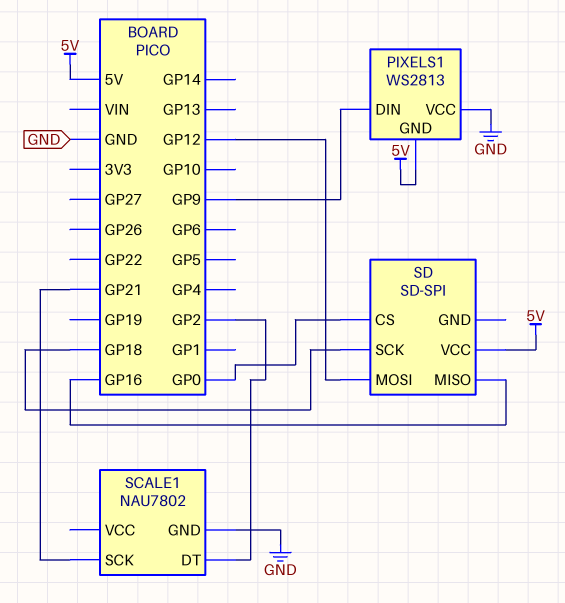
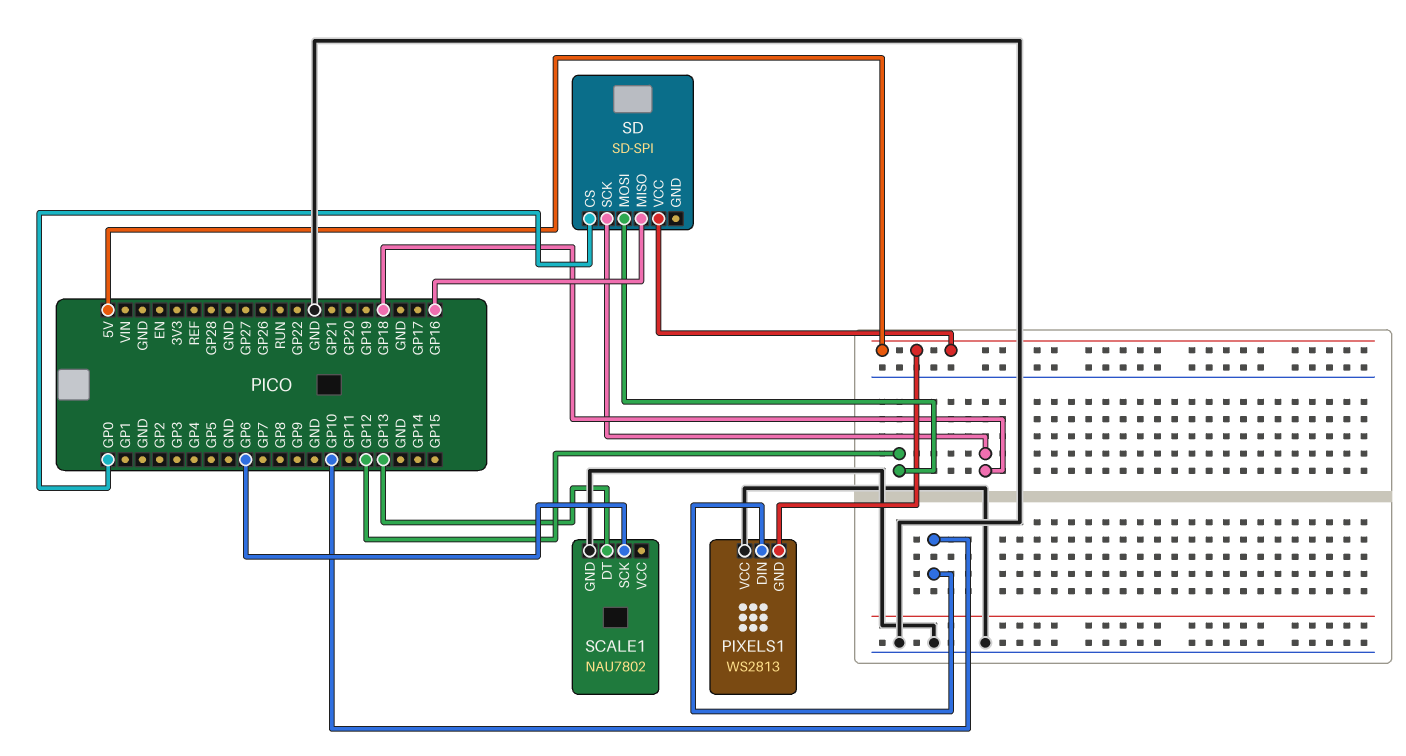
PIXELS1 pin DIN: GP9 -> GP10
SCALE1 pin DT: GP2 -> GP13
SCALE1 pin SCK: GP21 -> GP6

